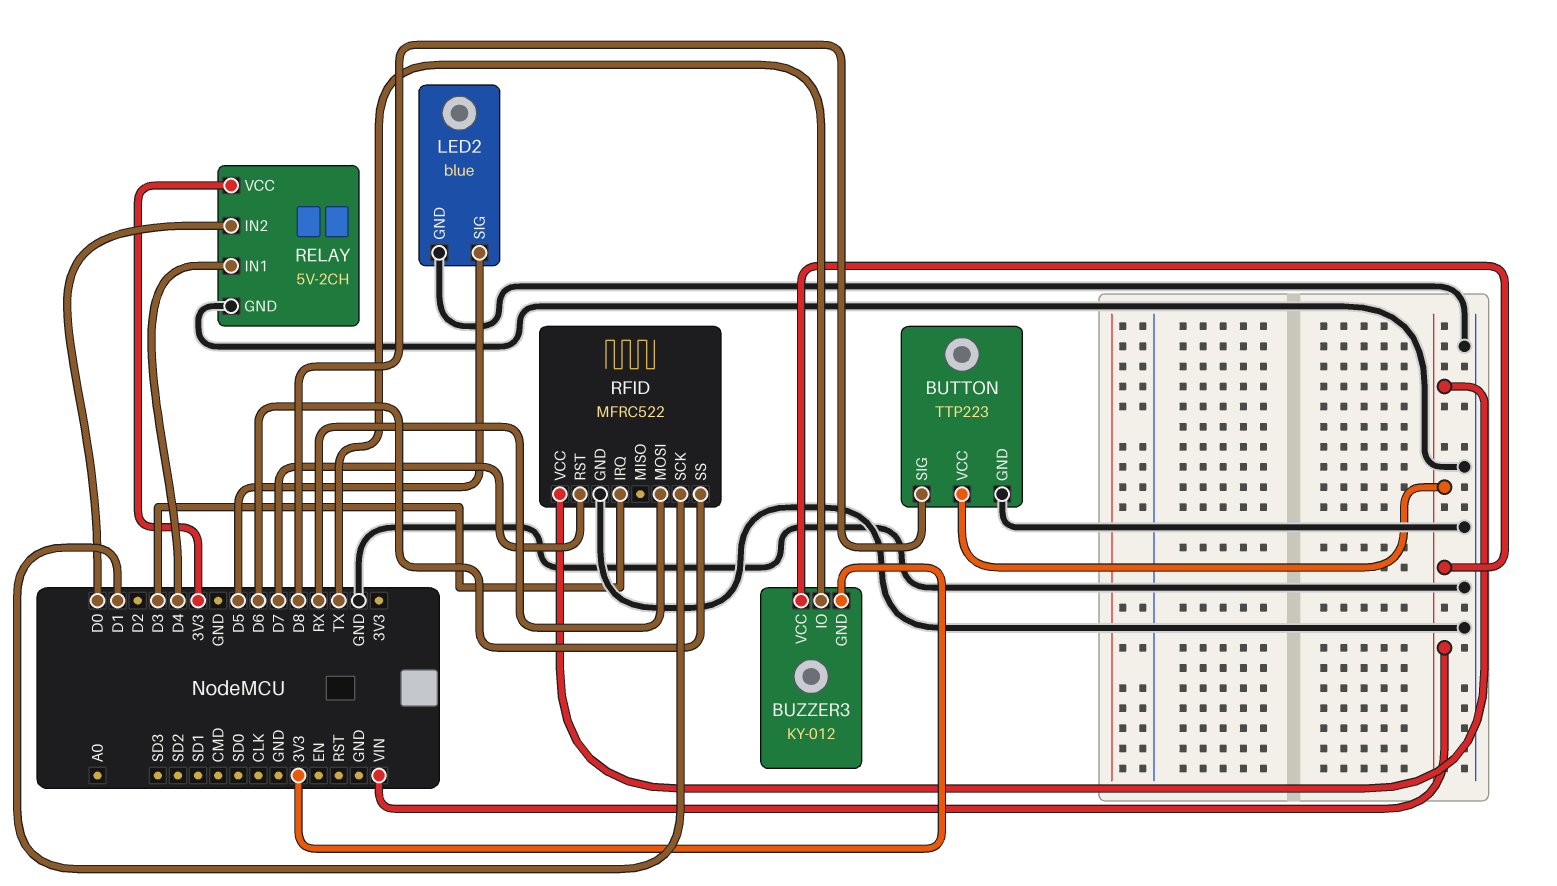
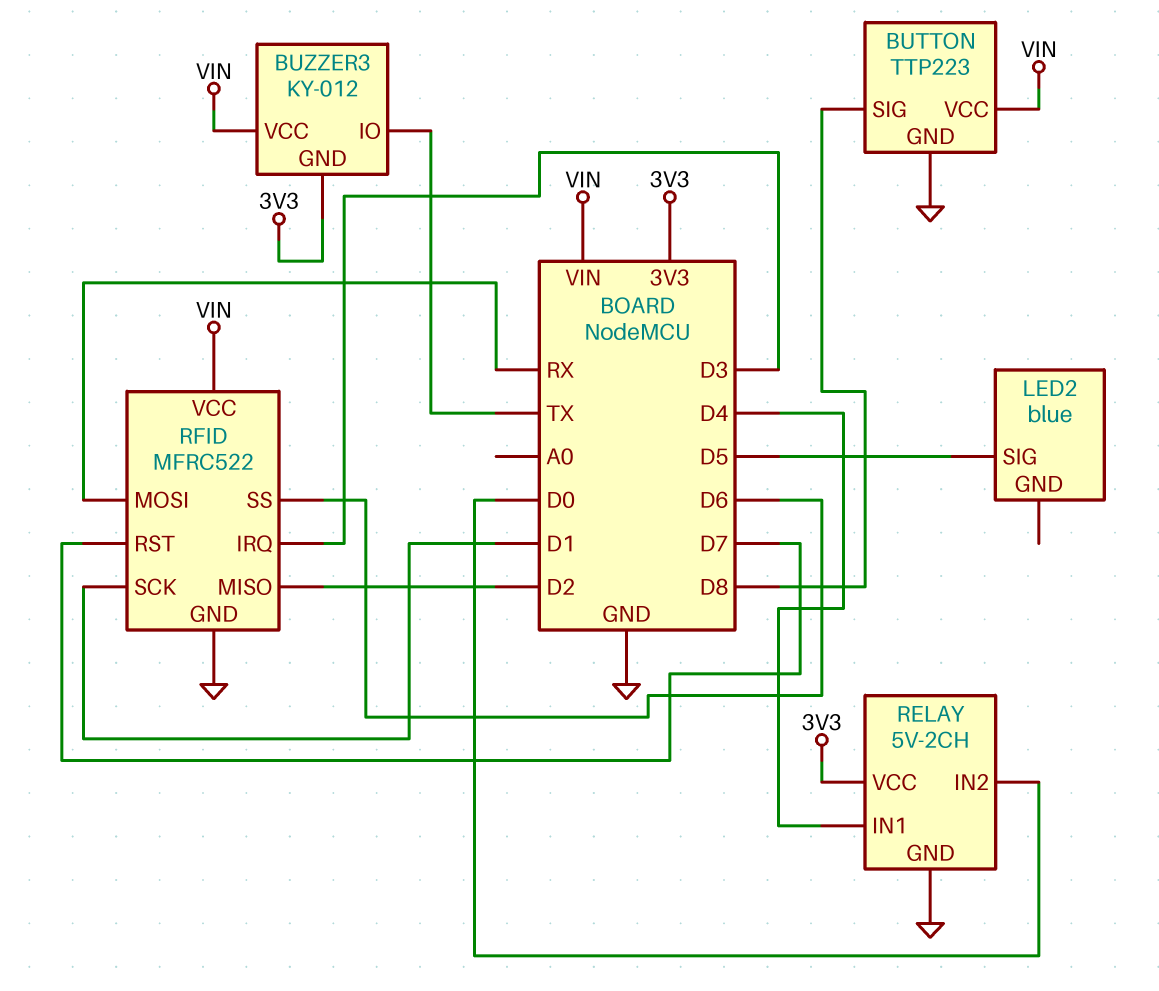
LED2 pin GND: GND -> none
RFID pin MISO: none -> D2

